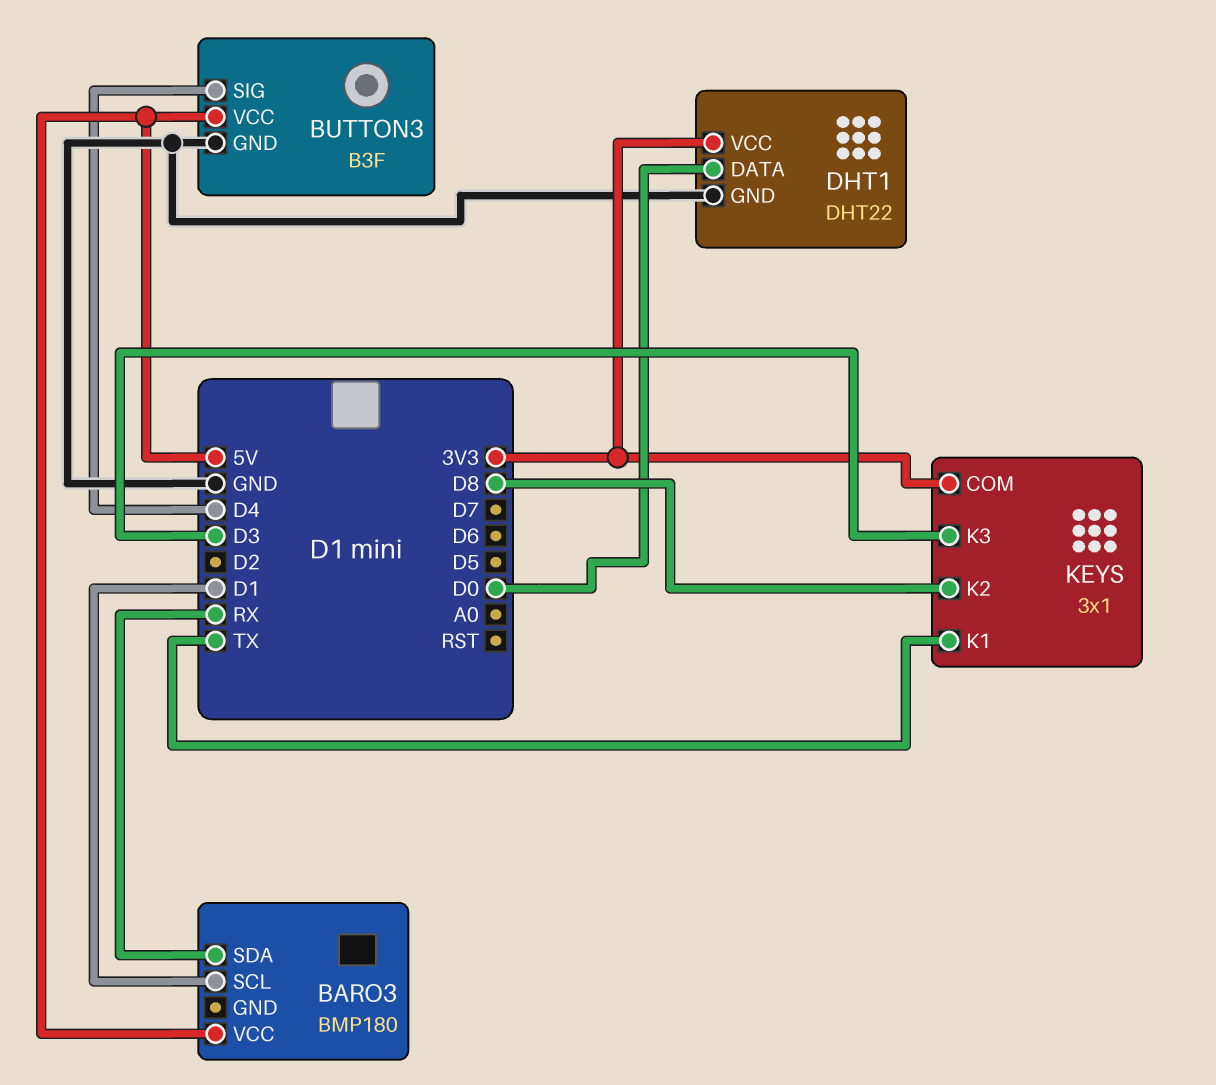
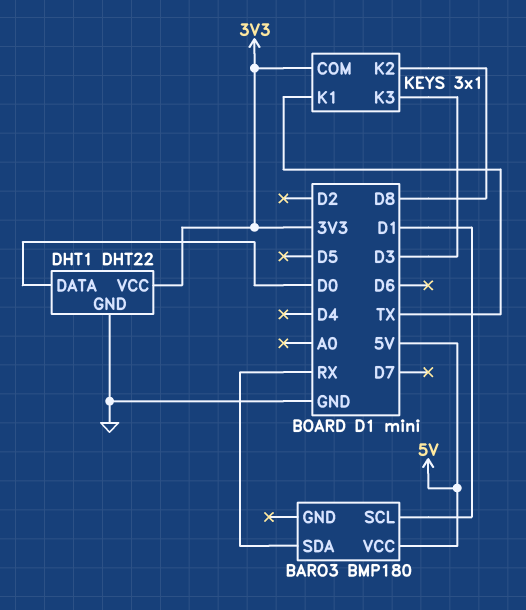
BUTTON3: B3F -> none
BUTTON3 pin GND: GND -> none
BUTTON3 pin SIG: D4 -> none
BUTTON3 pin VCC: 5V -> none

